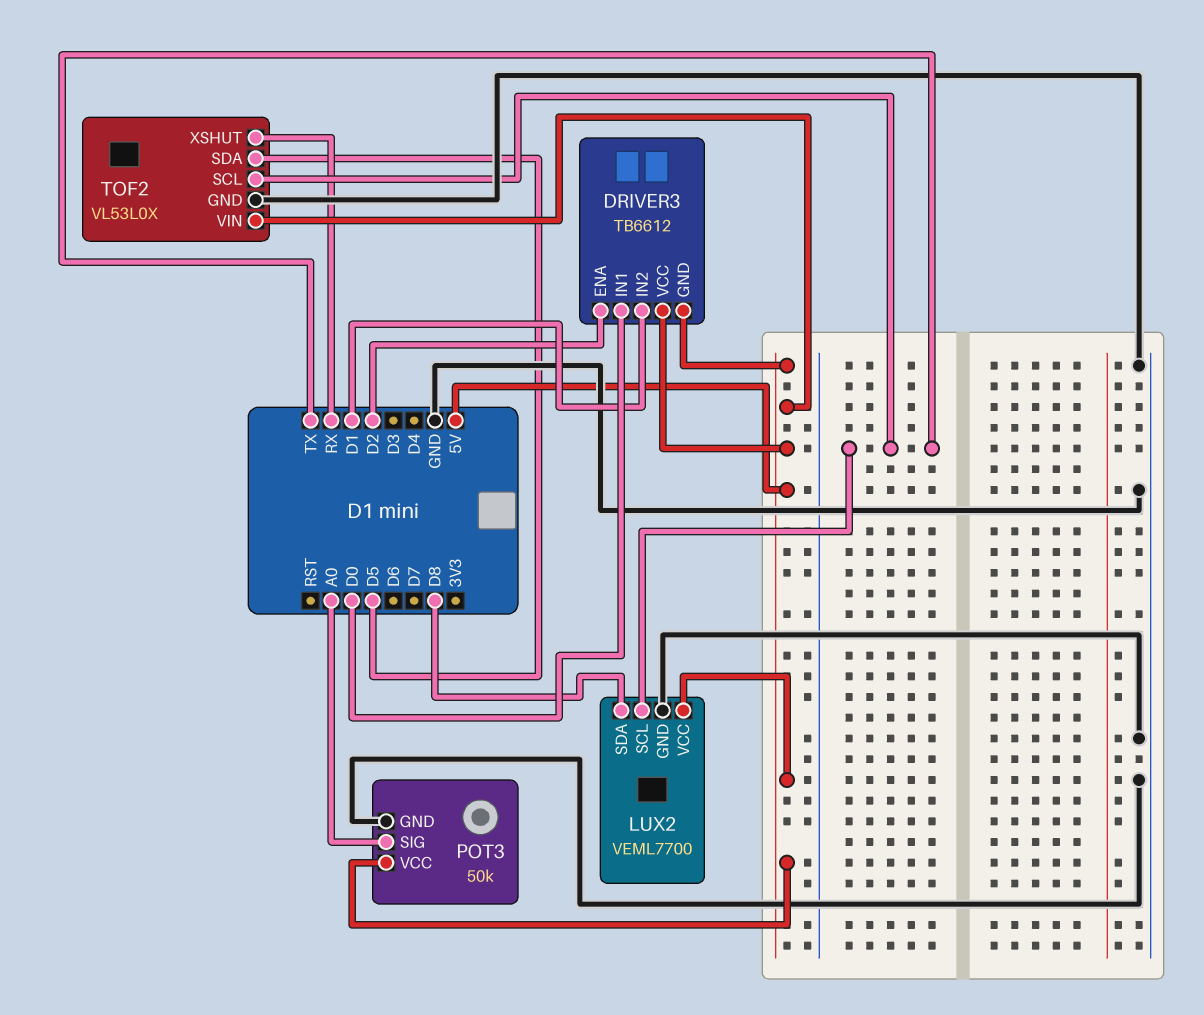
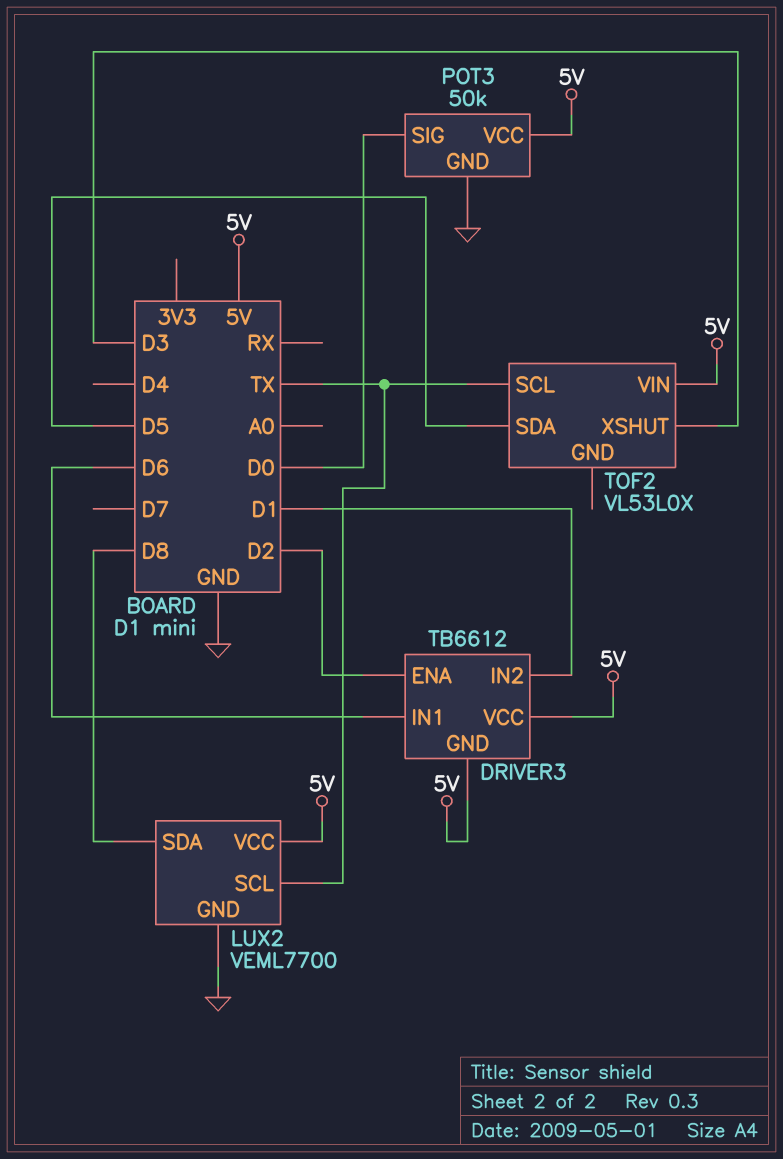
DRIVER3 pin IN1: D0 -> D6
POT3 pin SIG: A0 -> D0
TOF2 pin GND: GND -> none
TOF2 pin XSHUT: RX -> D3

